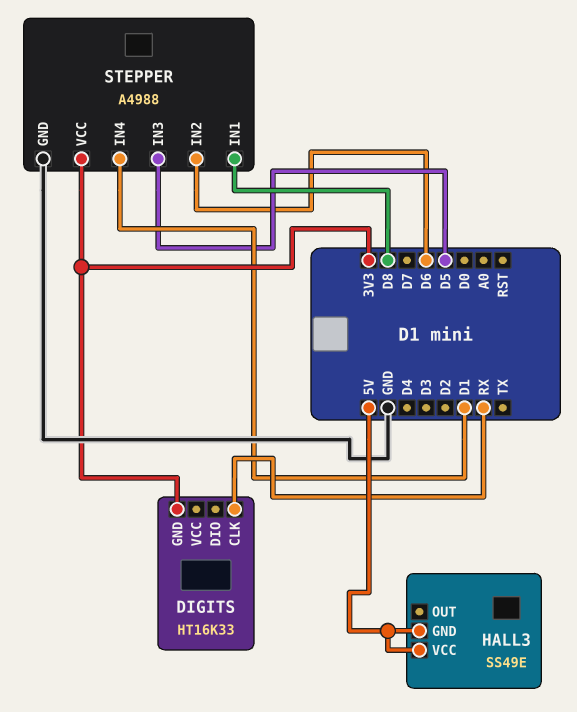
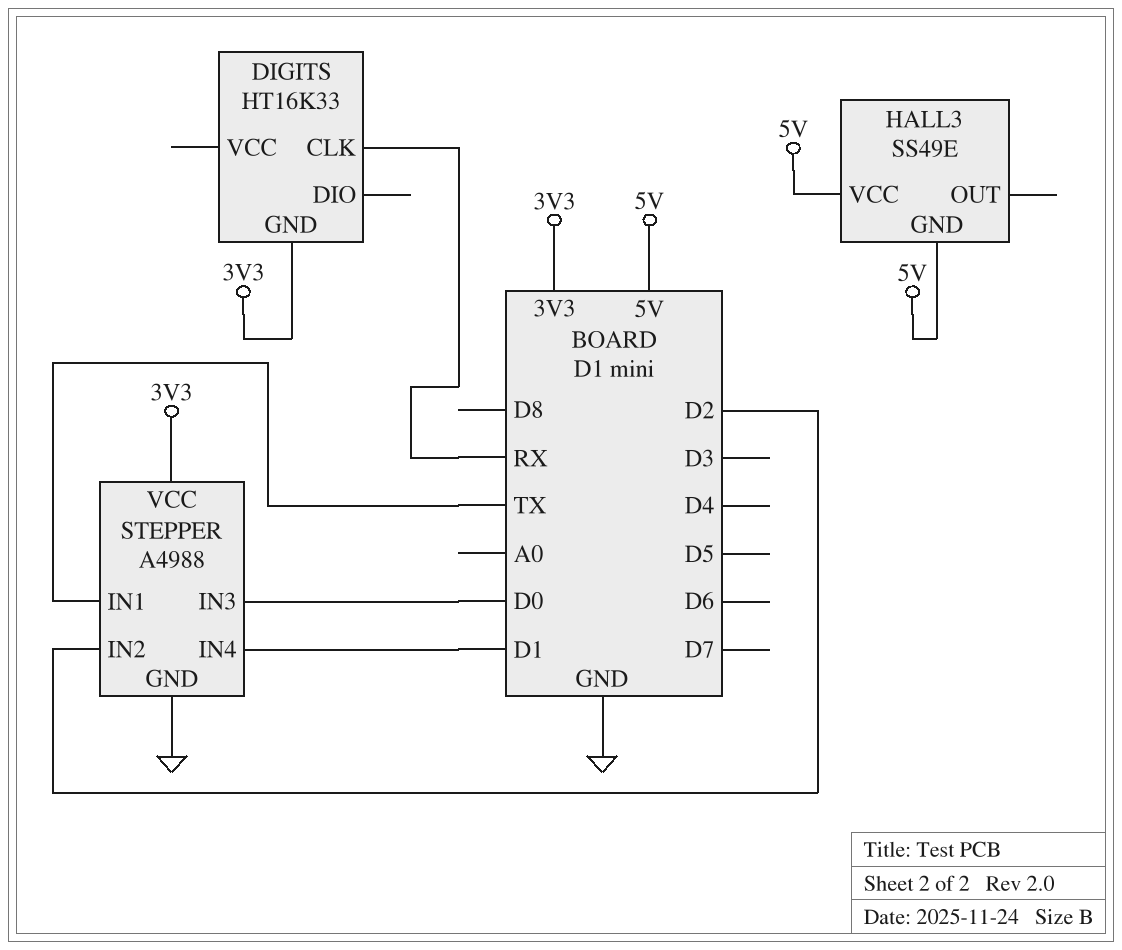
STEPPER pin IN1: D8 -> TX
STEPPER pin IN2: D6 -> D2
STEPPER pin IN3: D5 -> D0

